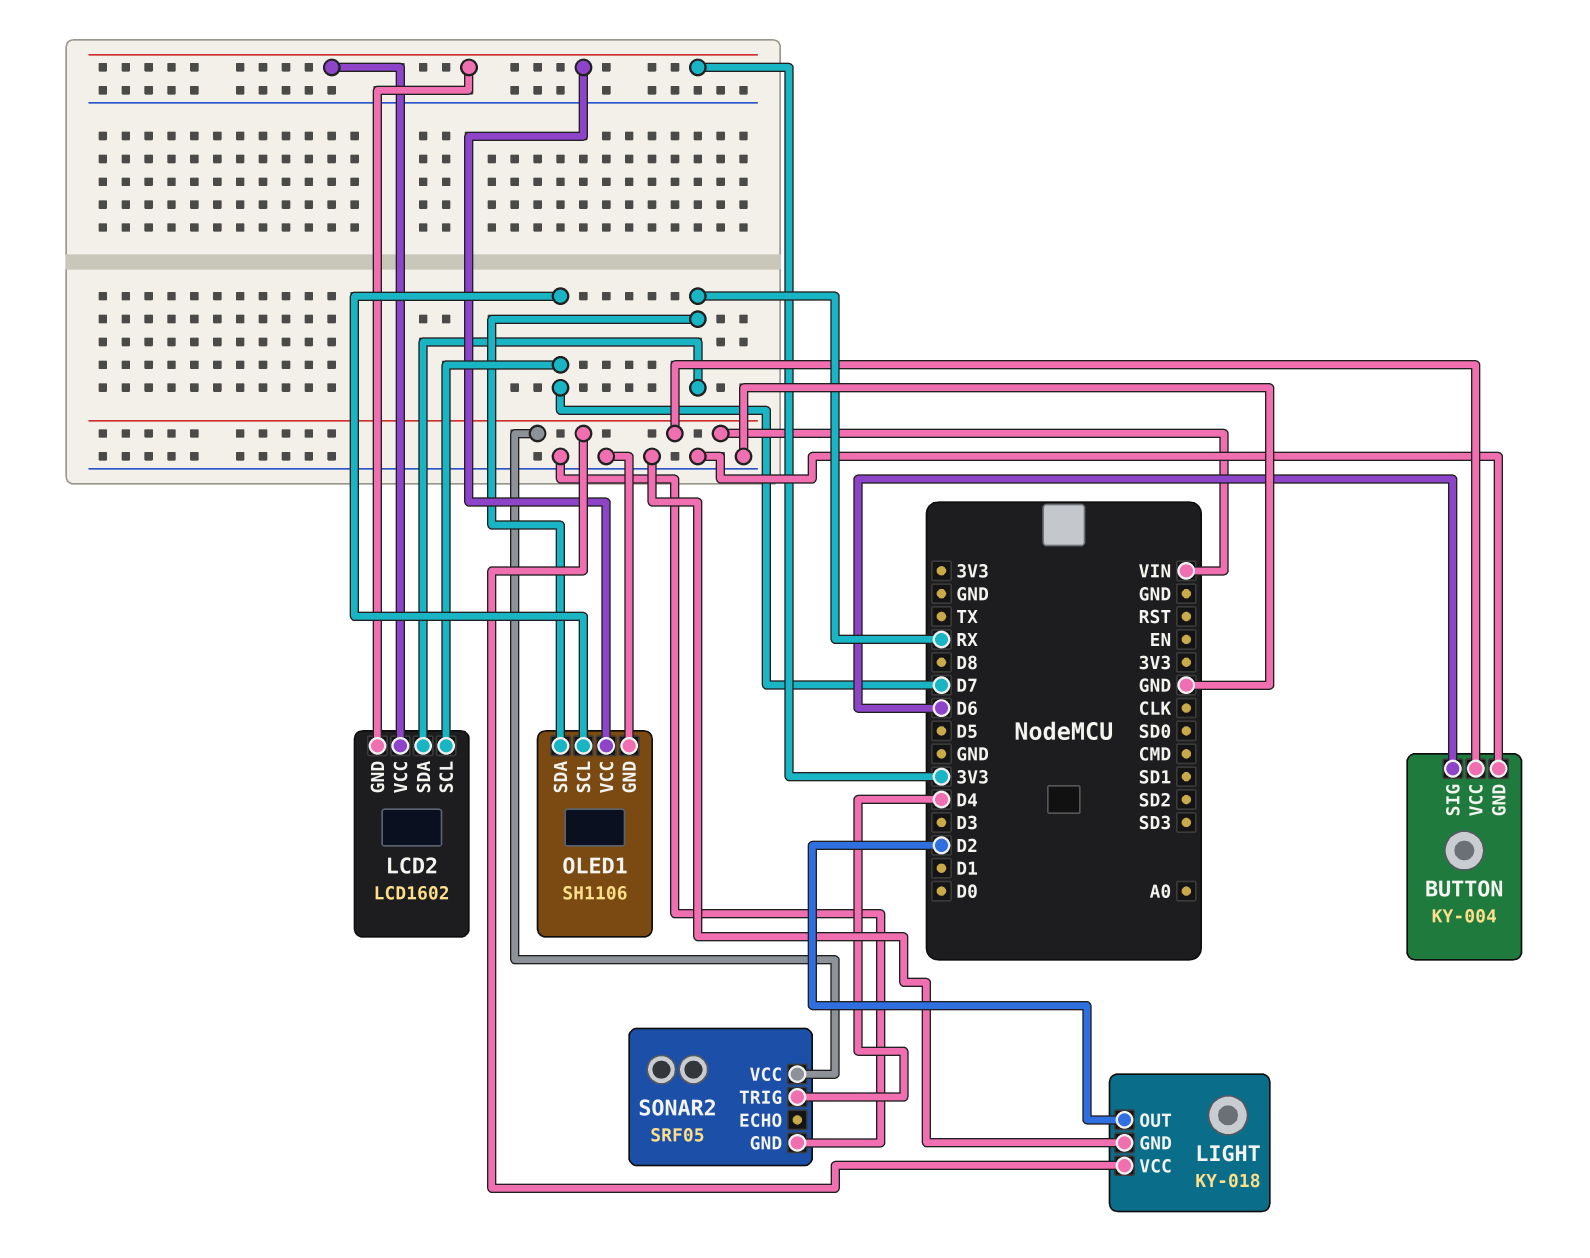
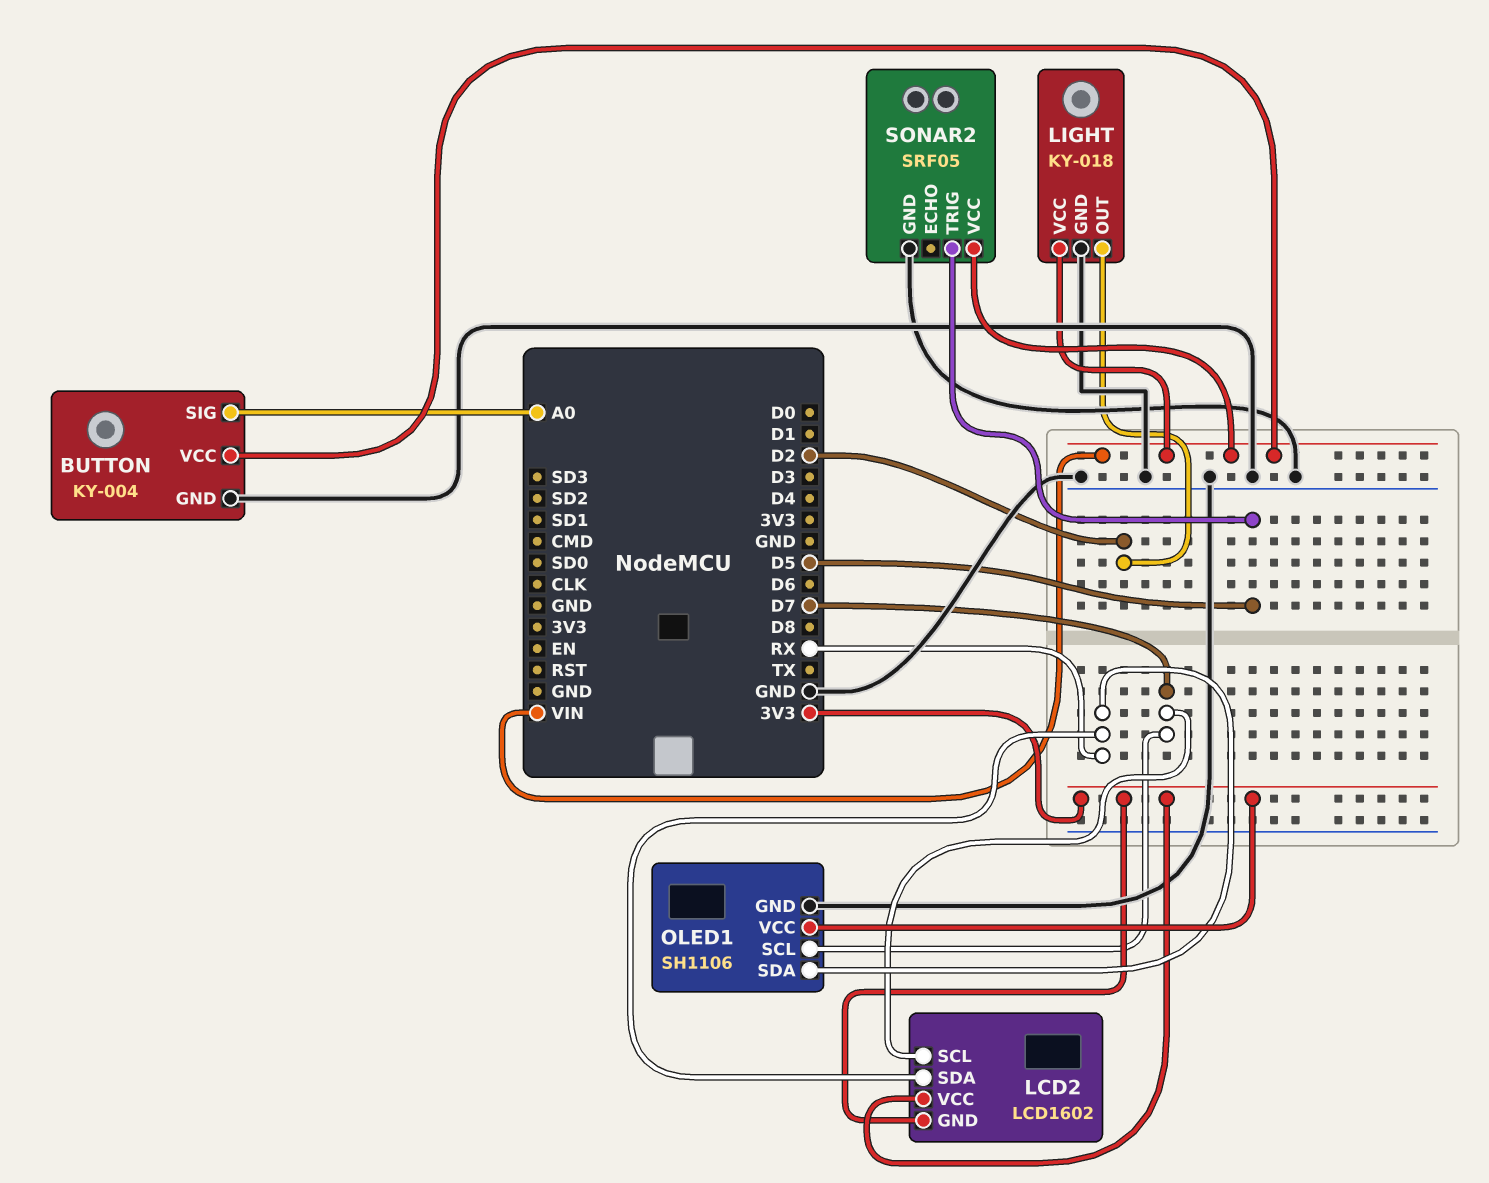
BUTTON pin SIG: D6 -> A0
SONAR2 pin TRIG: D4 -> D5

